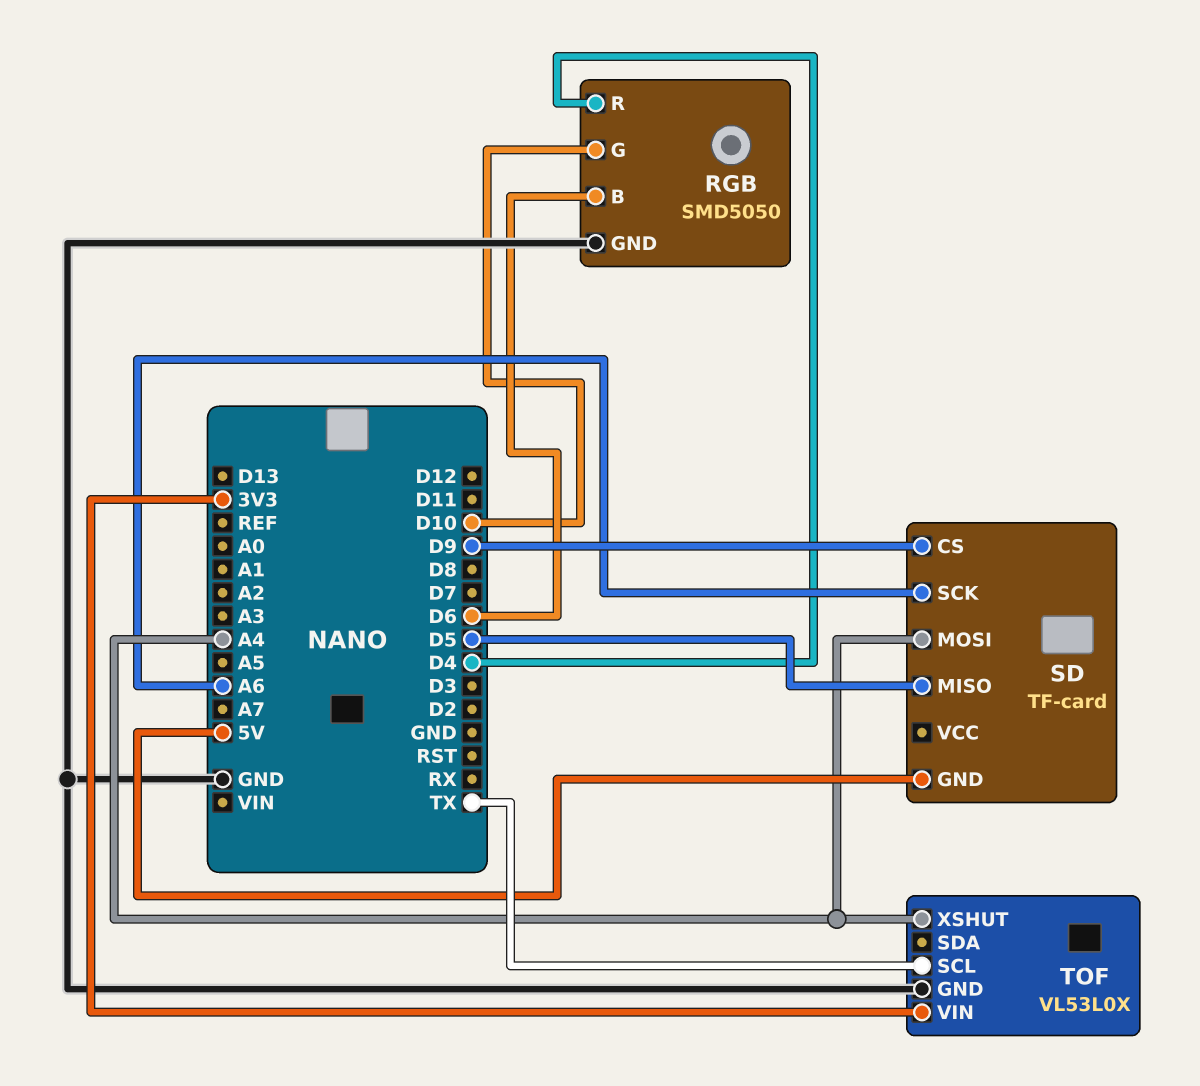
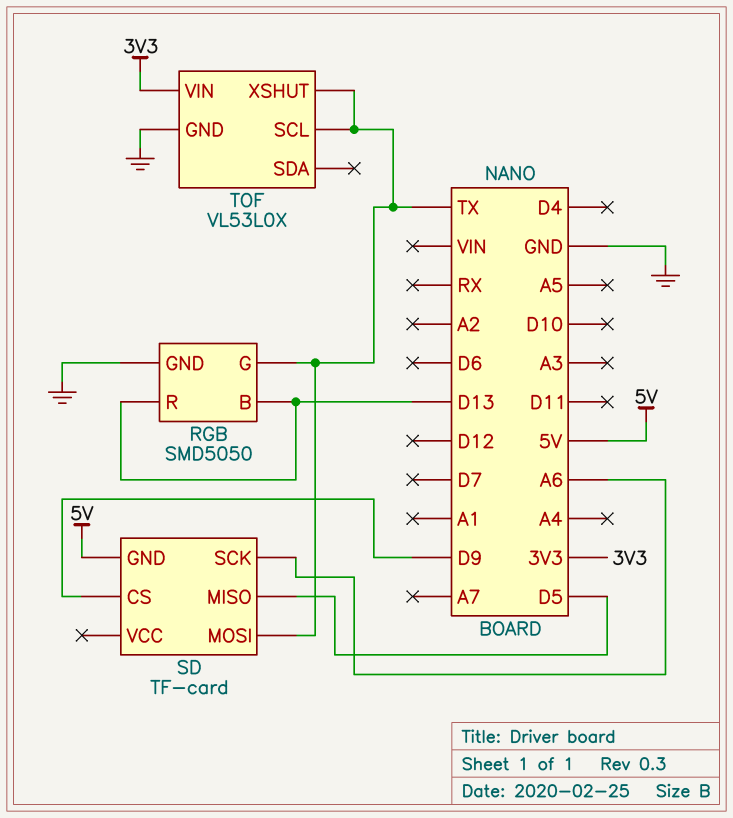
RGB pin B: D6 -> D13
RGB pin G: D10 -> TX
RGB pin R: D4 -> D13
SD pin MOSI: A4 -> TX
TOF pin XSHUT: A4 -> TX

